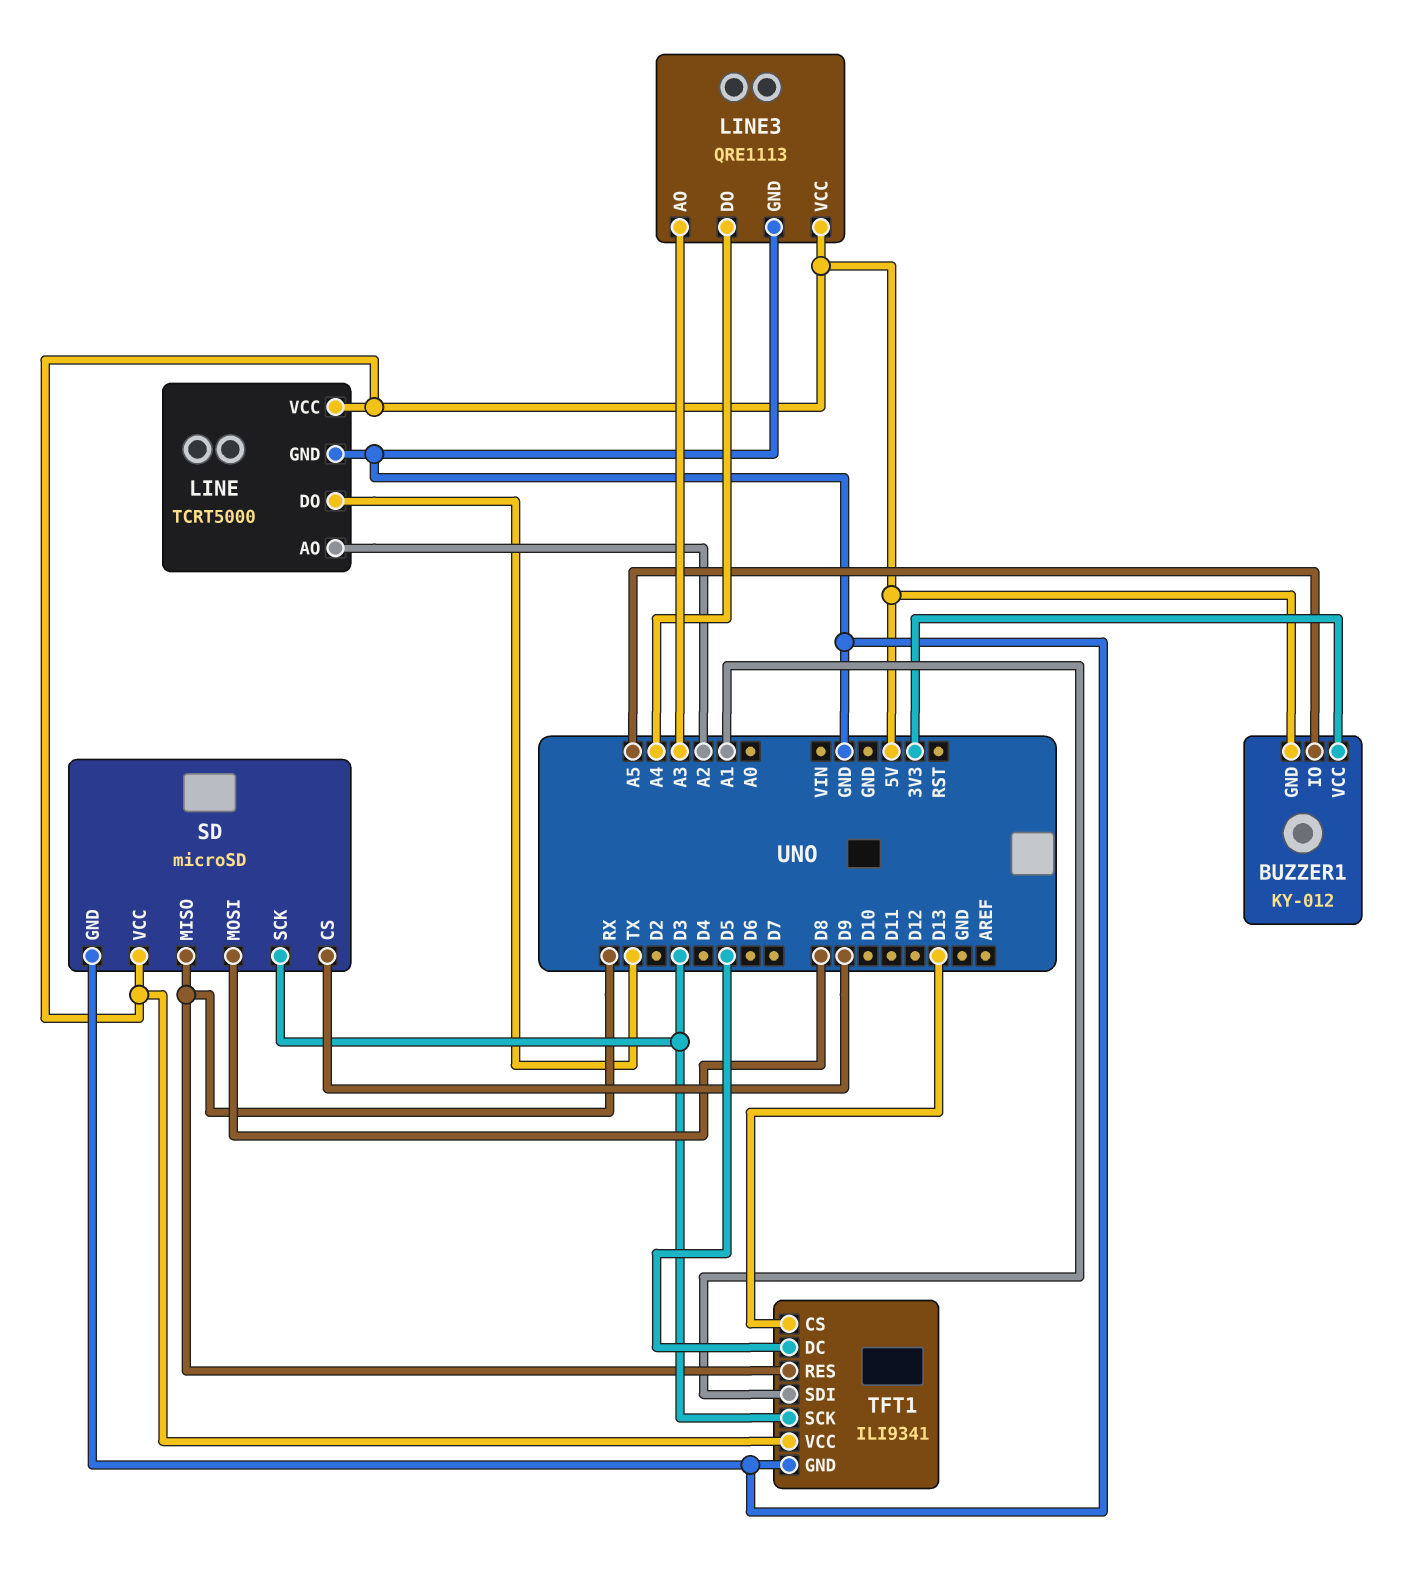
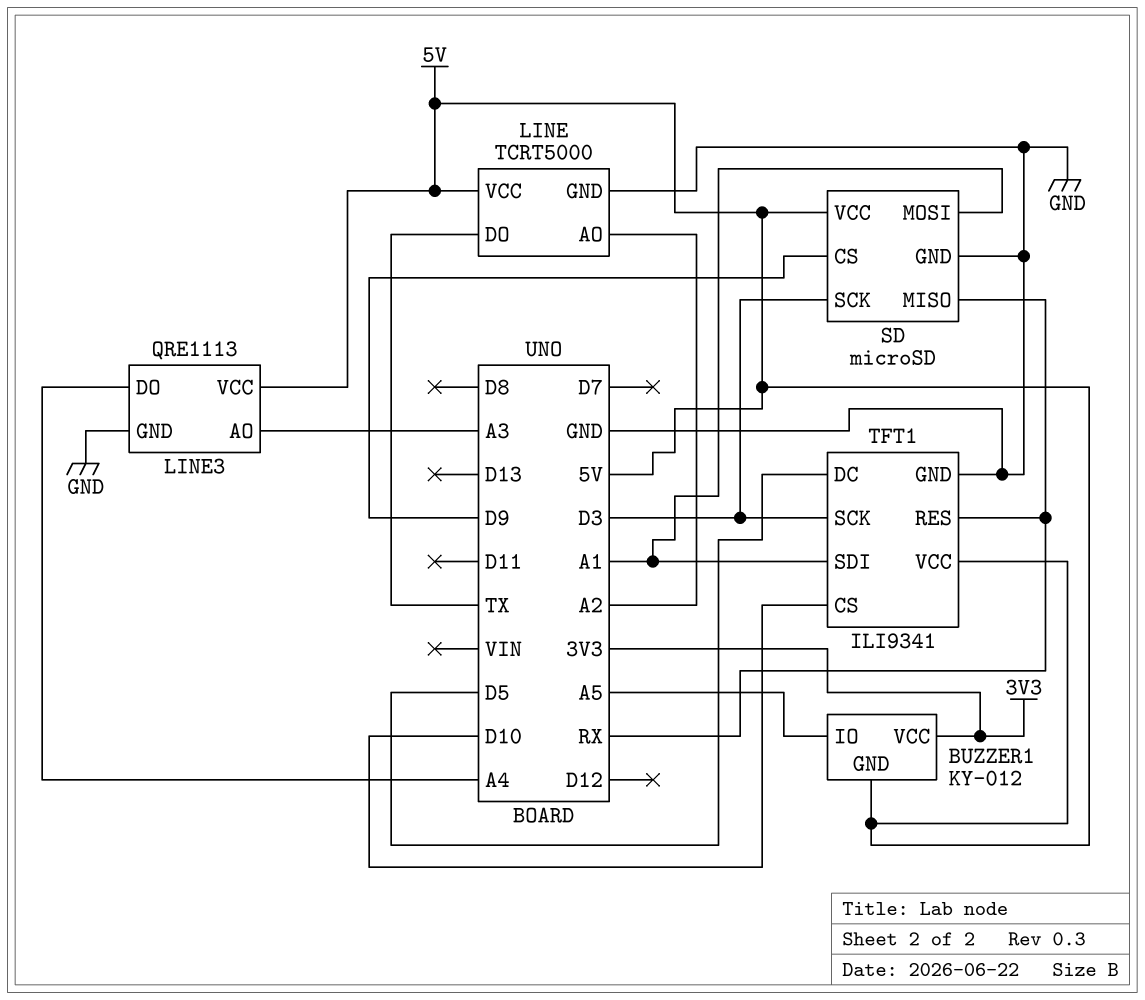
SD pin MOSI: D8 -> A1
TFT1 pin CS: D13 -> D10

